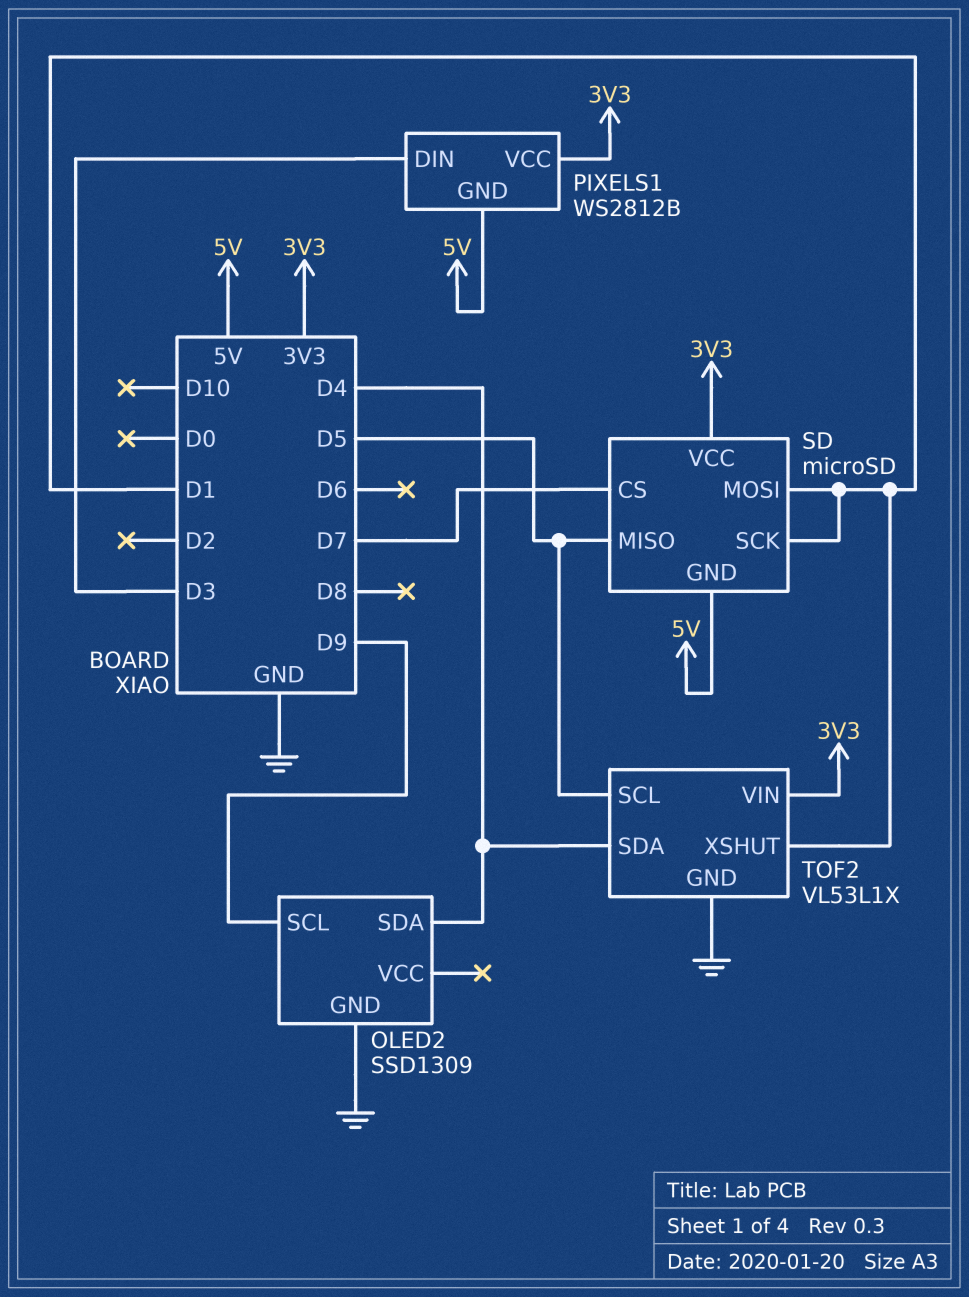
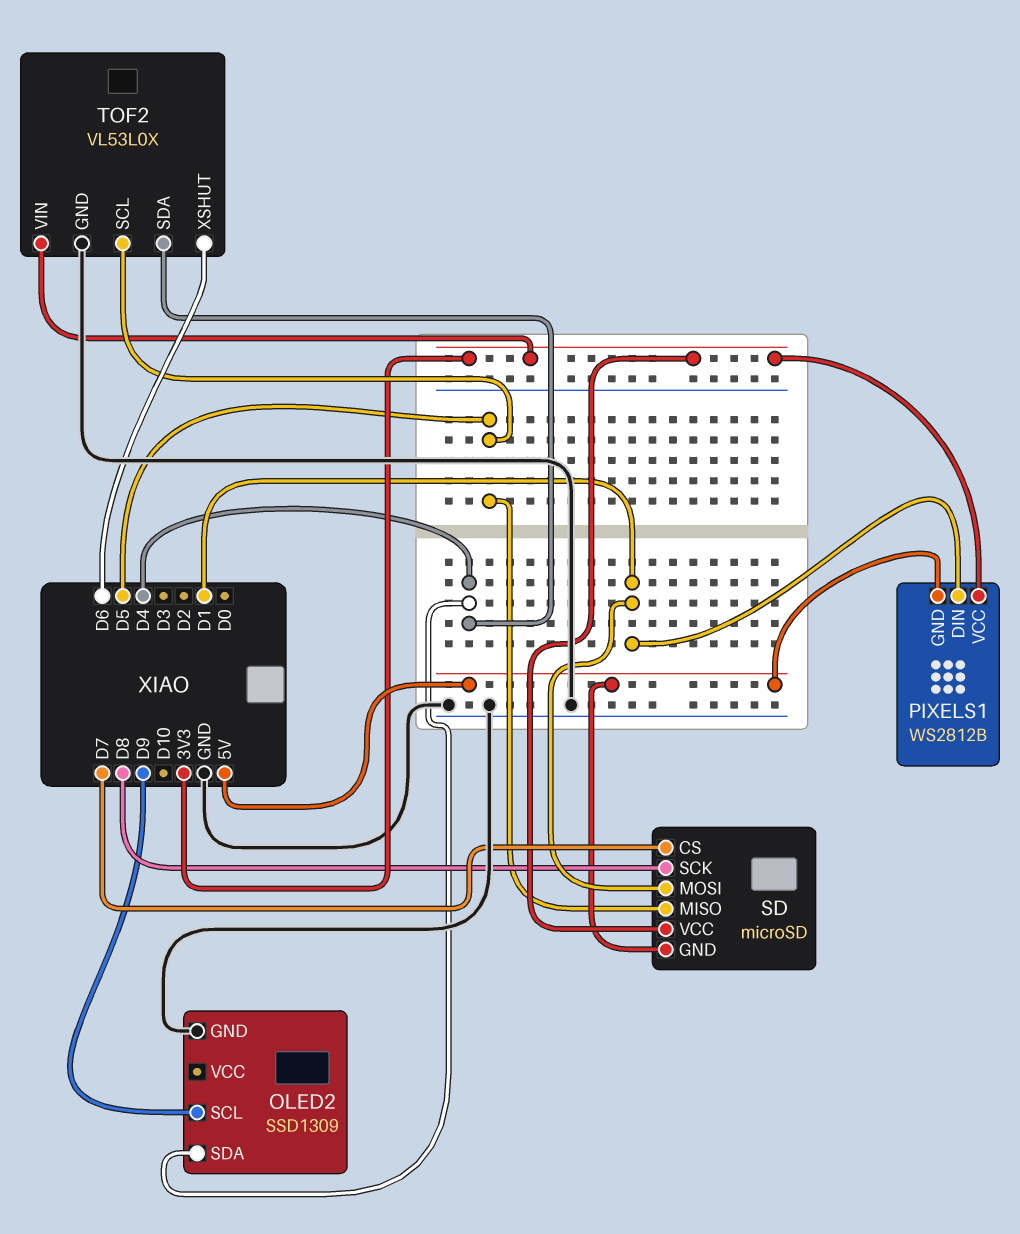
PIXELS1 pin DIN: D3 -> D1
SD pin SCK: D1 -> D8
TOF2: VL53L1X -> VL53L0X
TOF2 pin XSHUT: D1 -> D6

